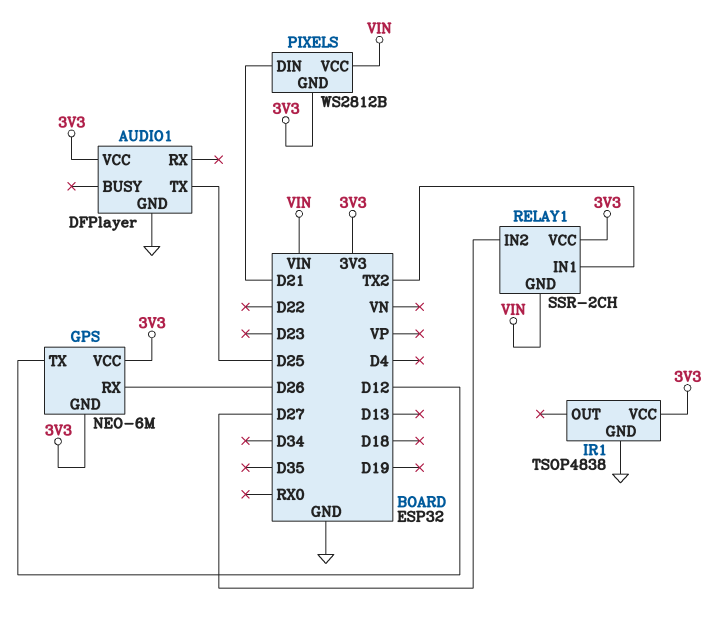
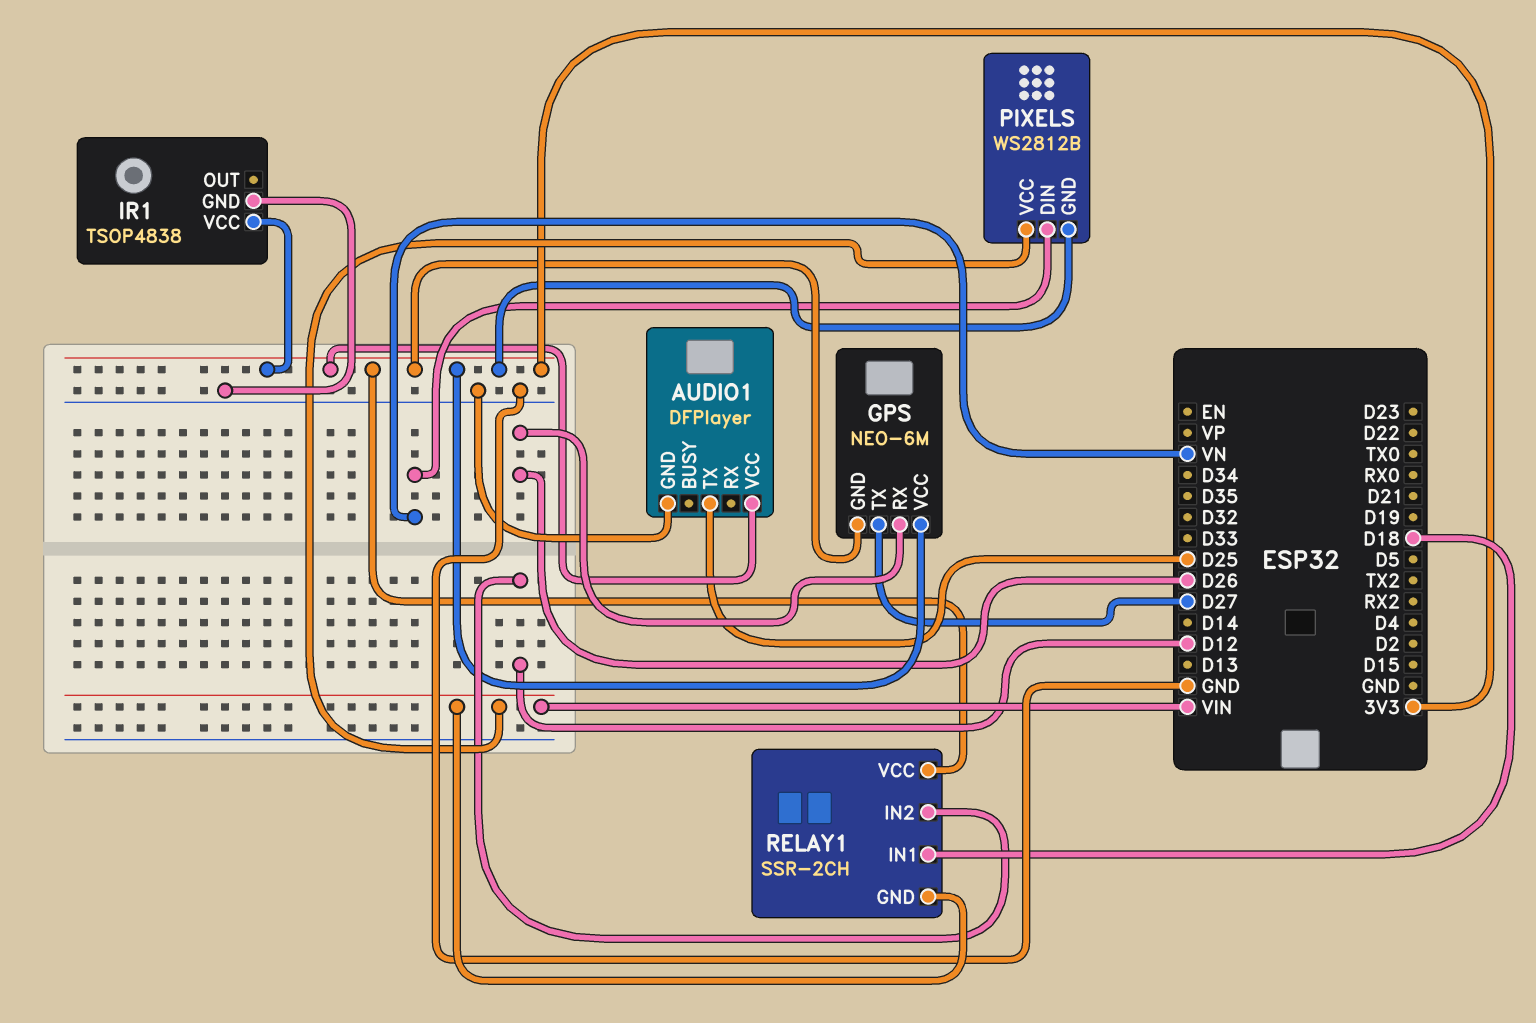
GPS pin TX: D12 -> D27
PIXELS pin DIN: D21 -> VN
RELAY1 pin IN1: TX2 -> D18
RELAY1 pin IN2: D27 -> D12

